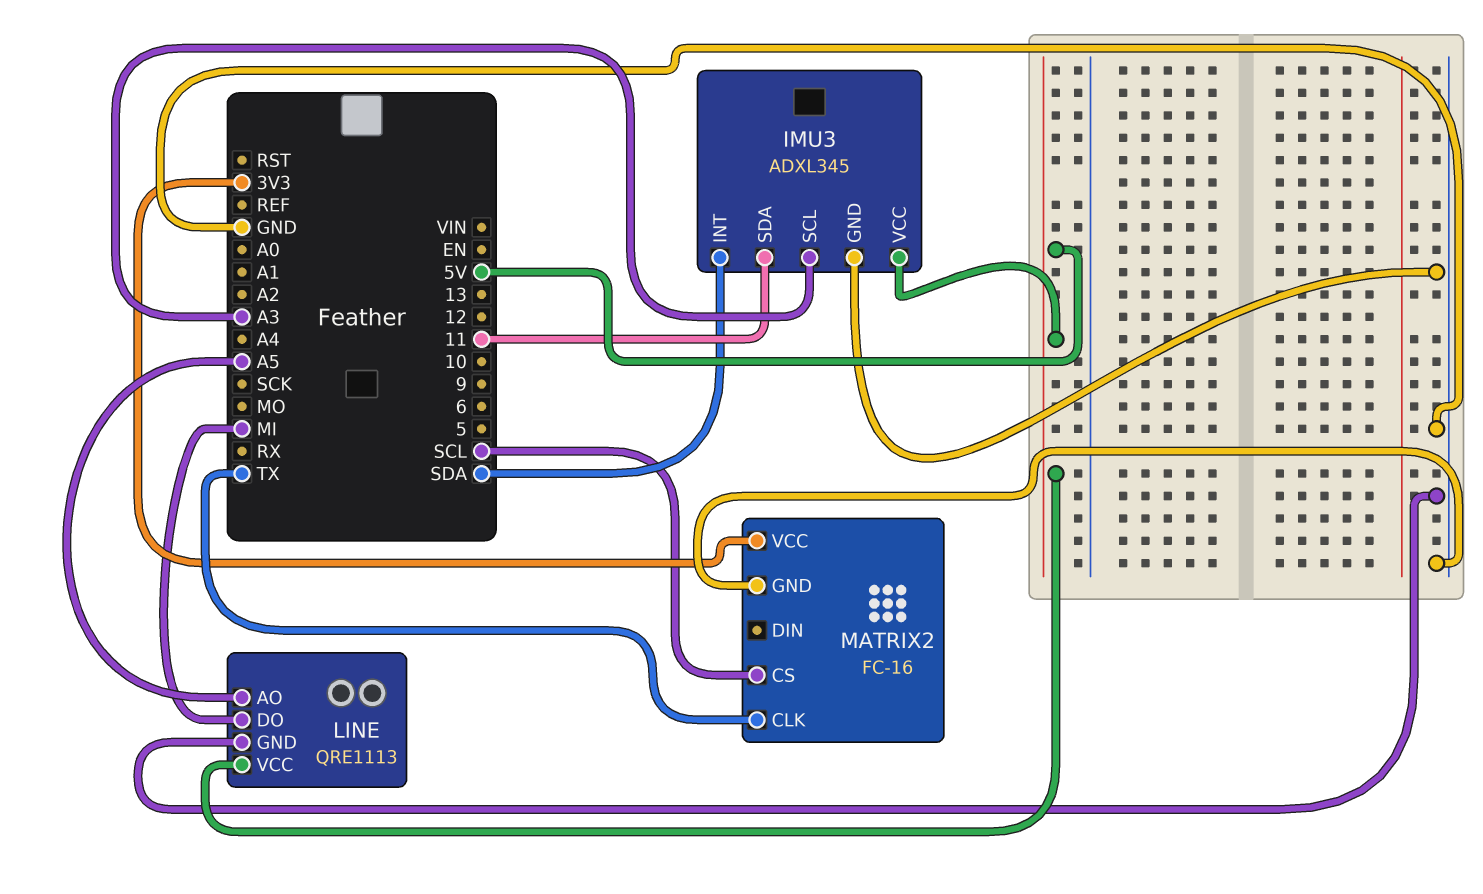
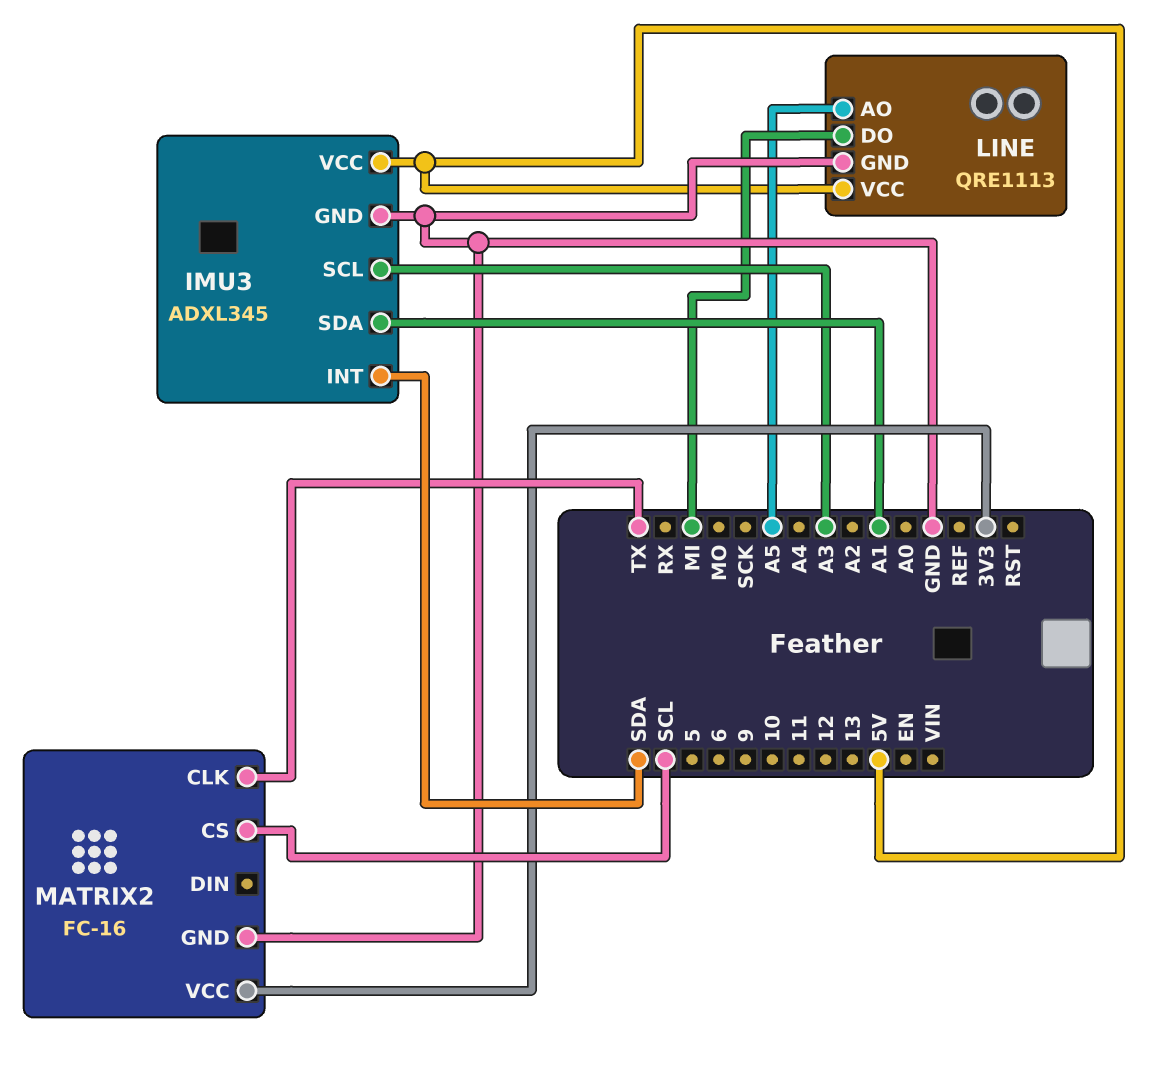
IMU3 pin SDA: 11 -> A1

